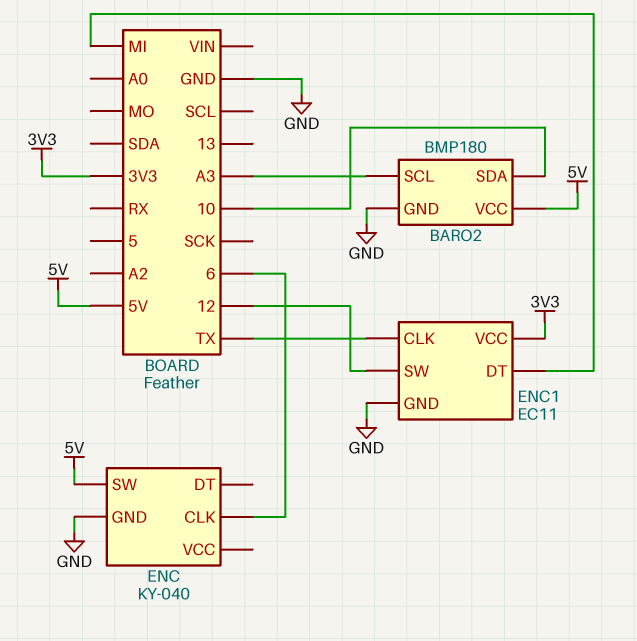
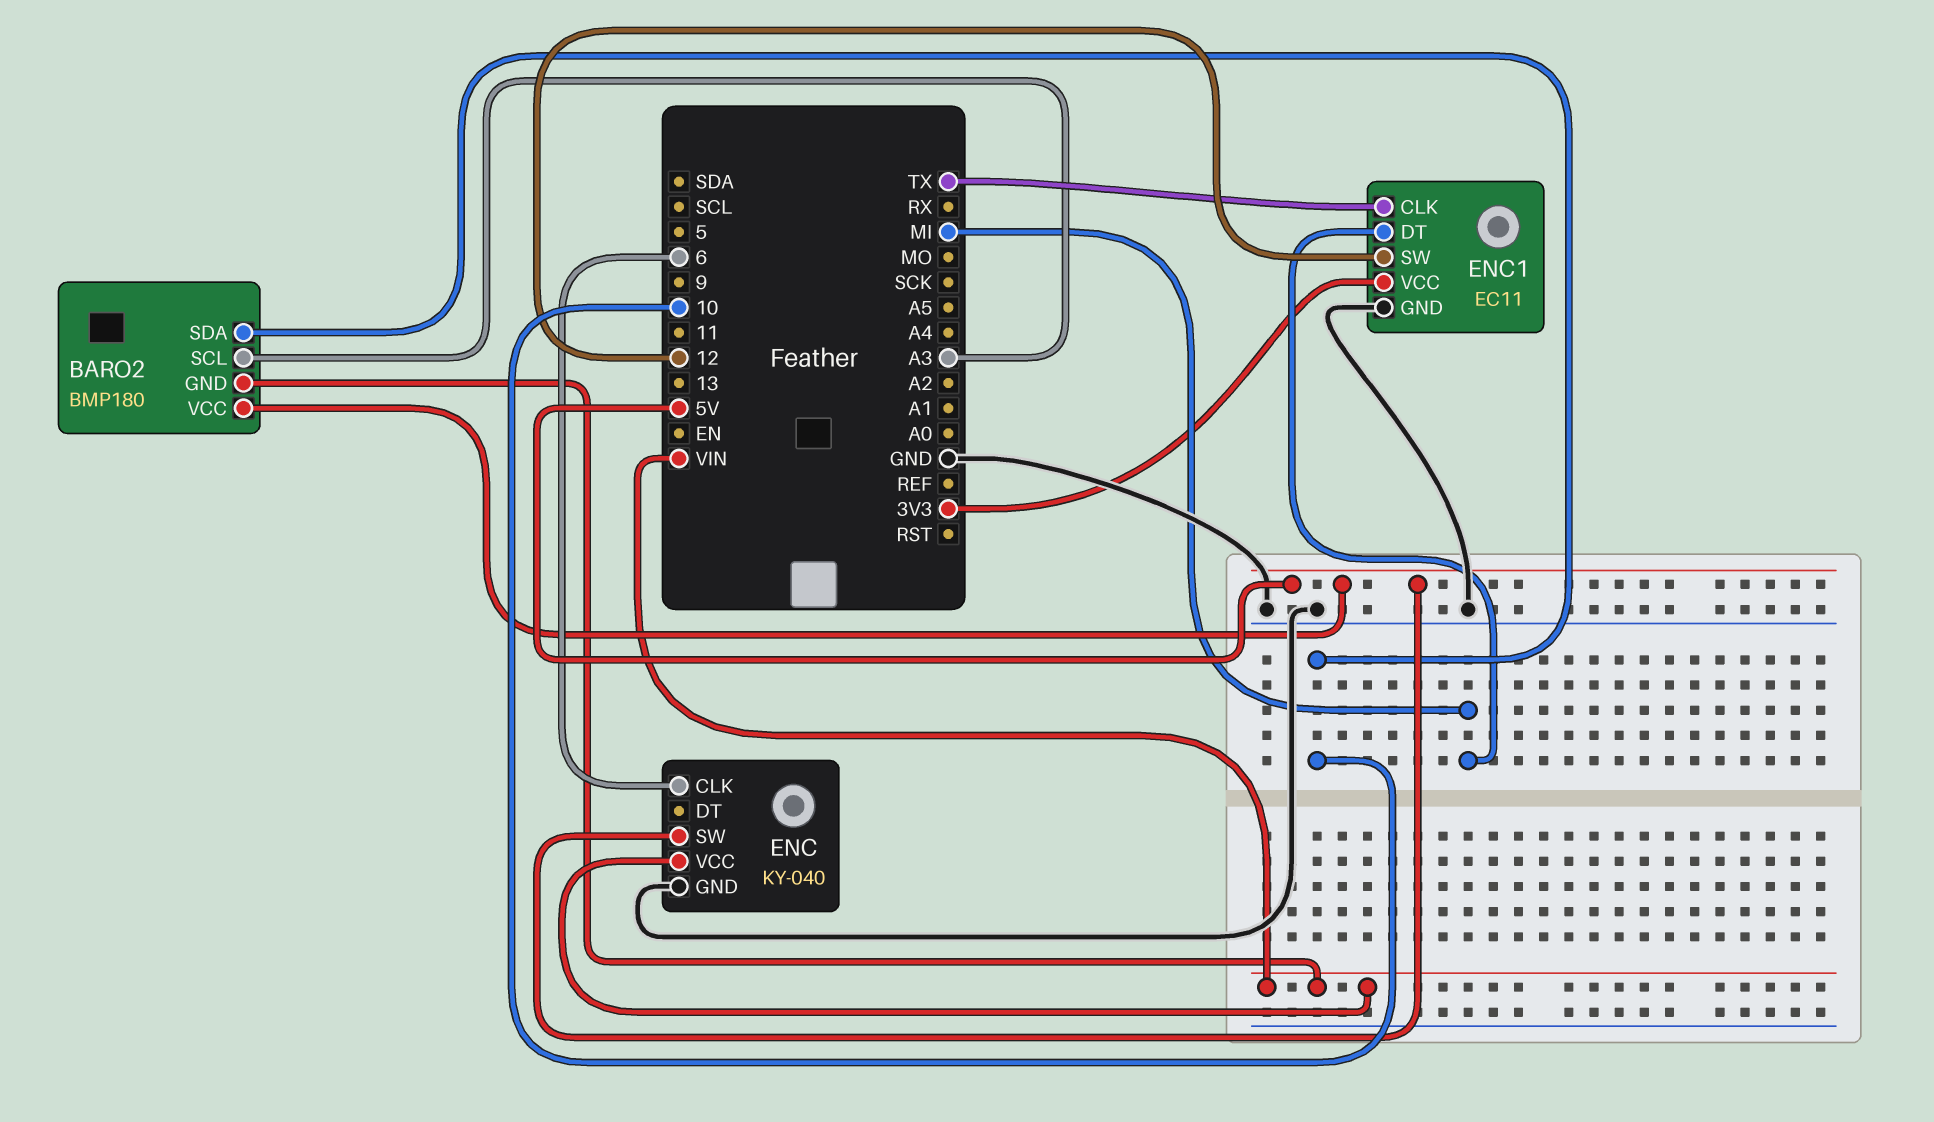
BARO2 pin GND: GND -> VIN
ENC pin VCC: none -> VIN

